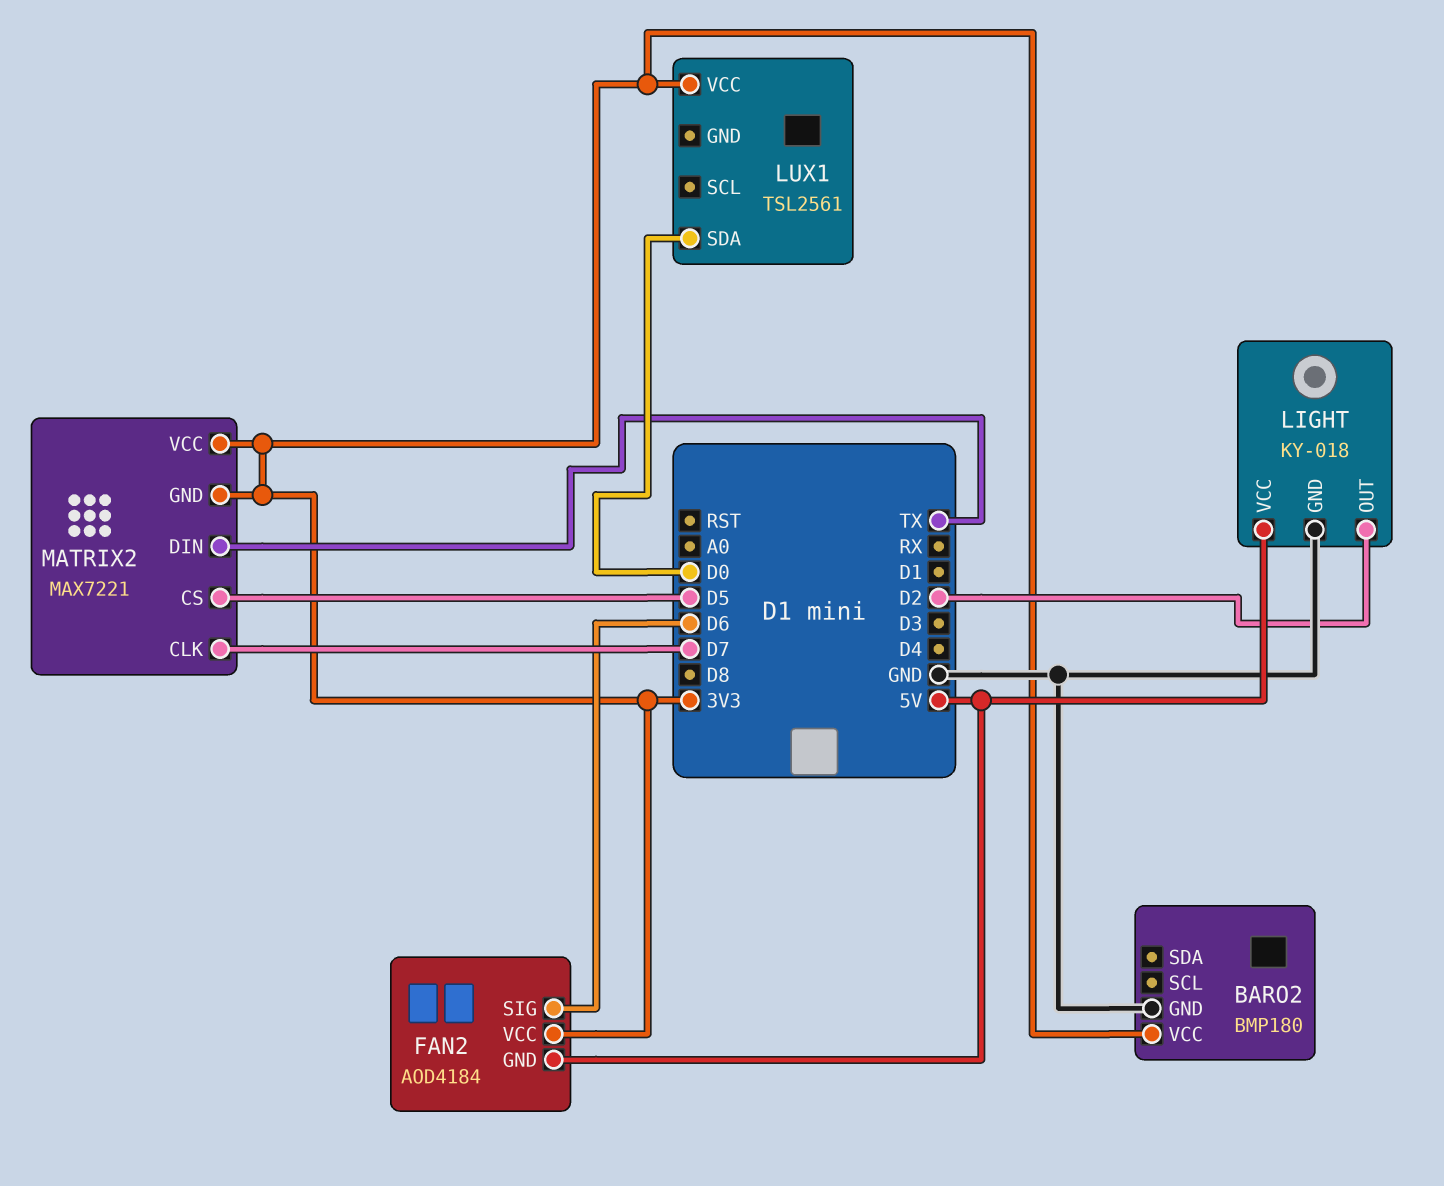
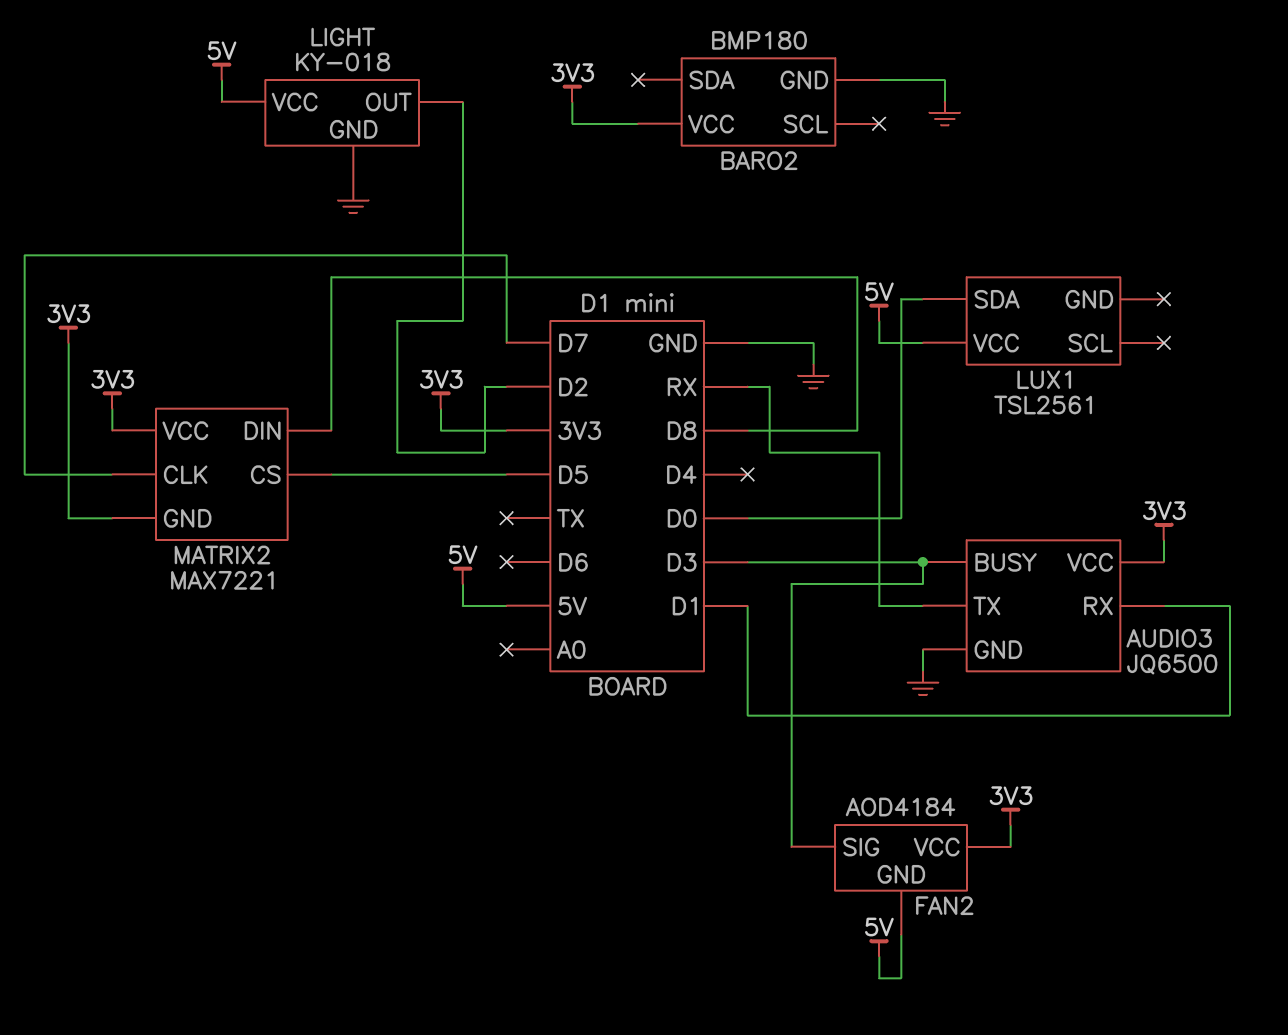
AUDIO3: none -> JQ6500
AUDIO3 pin BUSY: none -> D3
AUDIO3 pin GND: none -> GND
AUDIO3 pin RX: none -> D1
AUDIO3 pin TX: none -> RX
AUDIO3 pin VCC: none -> 3V3
FAN2 pin SIG: D6 -> D3
LUX1 pin VCC: 3V3 -> 5V
MATRIX2 pin DIN: TX -> D8

